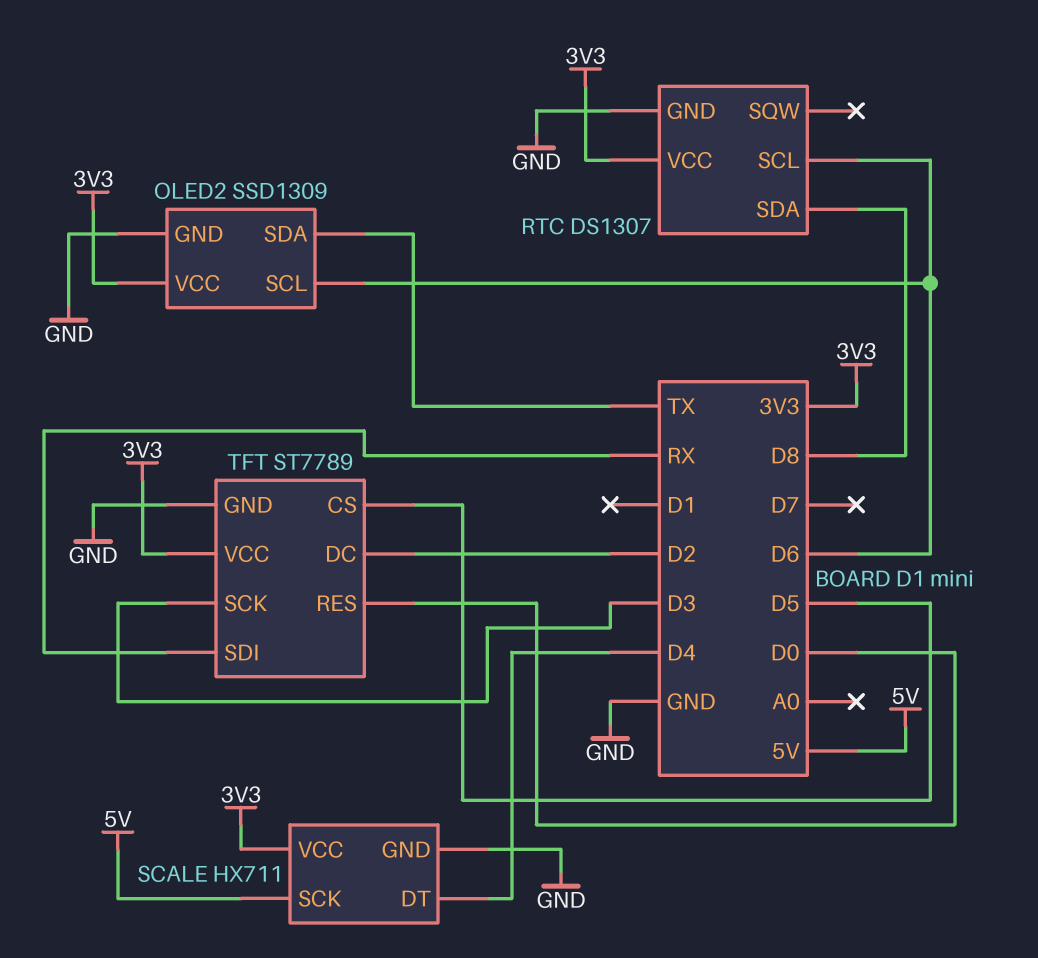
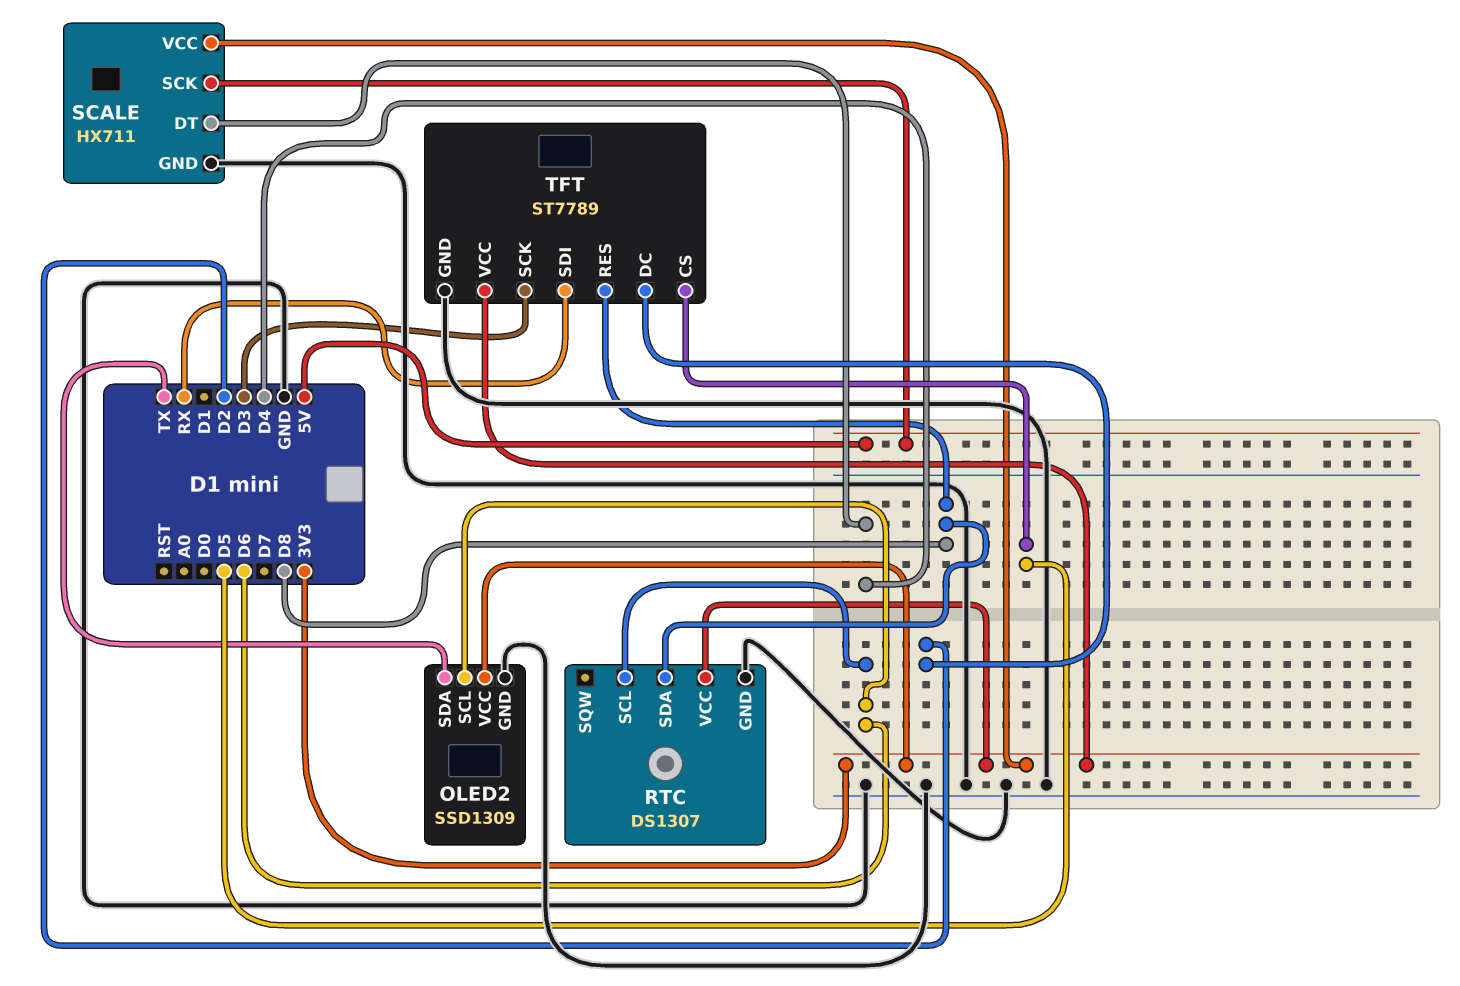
TFT pin RES: D0 -> D8

